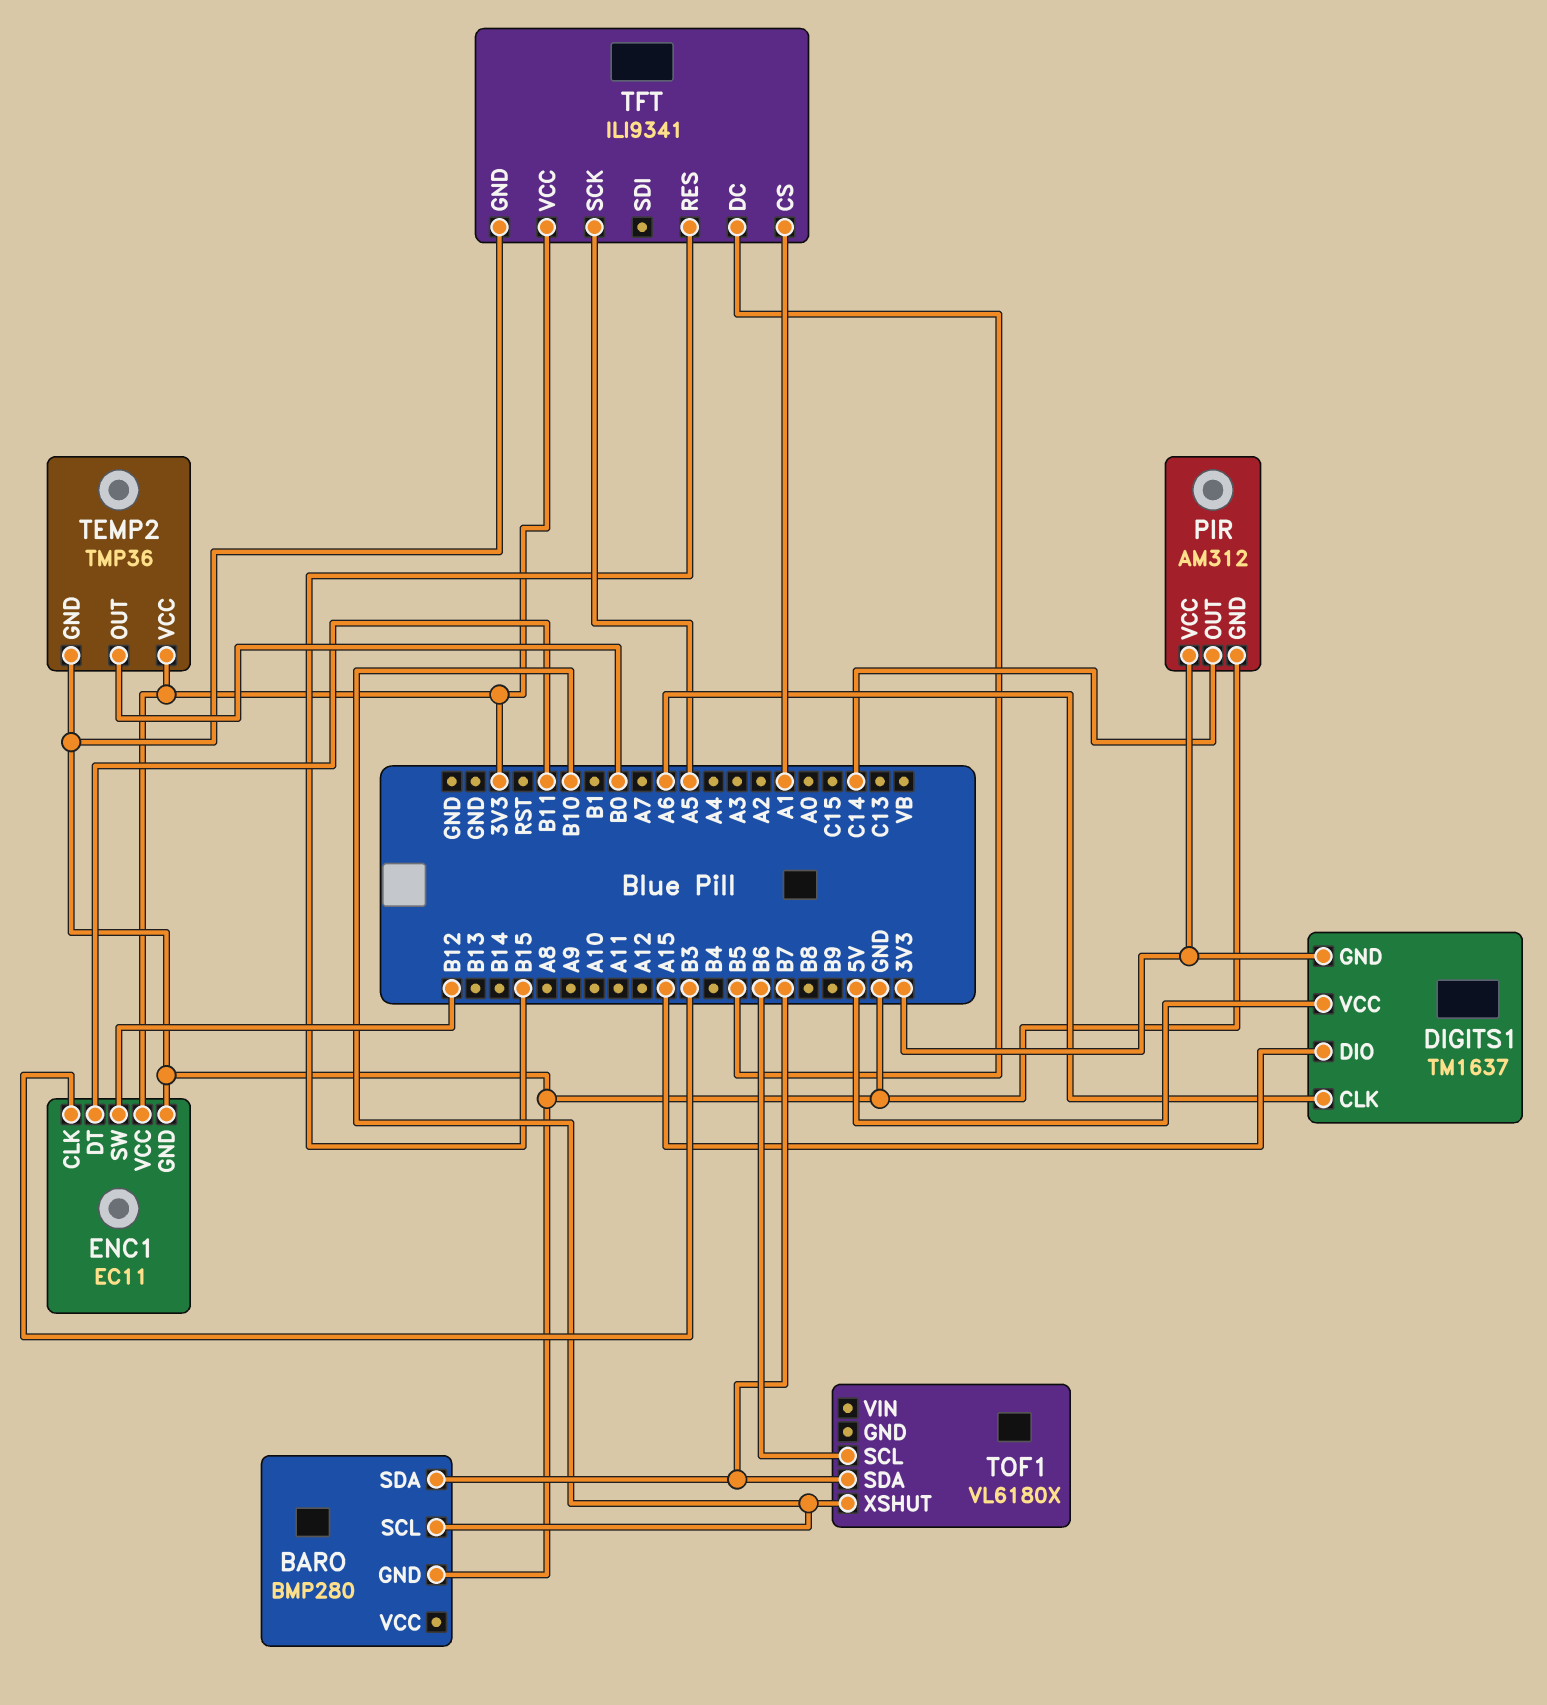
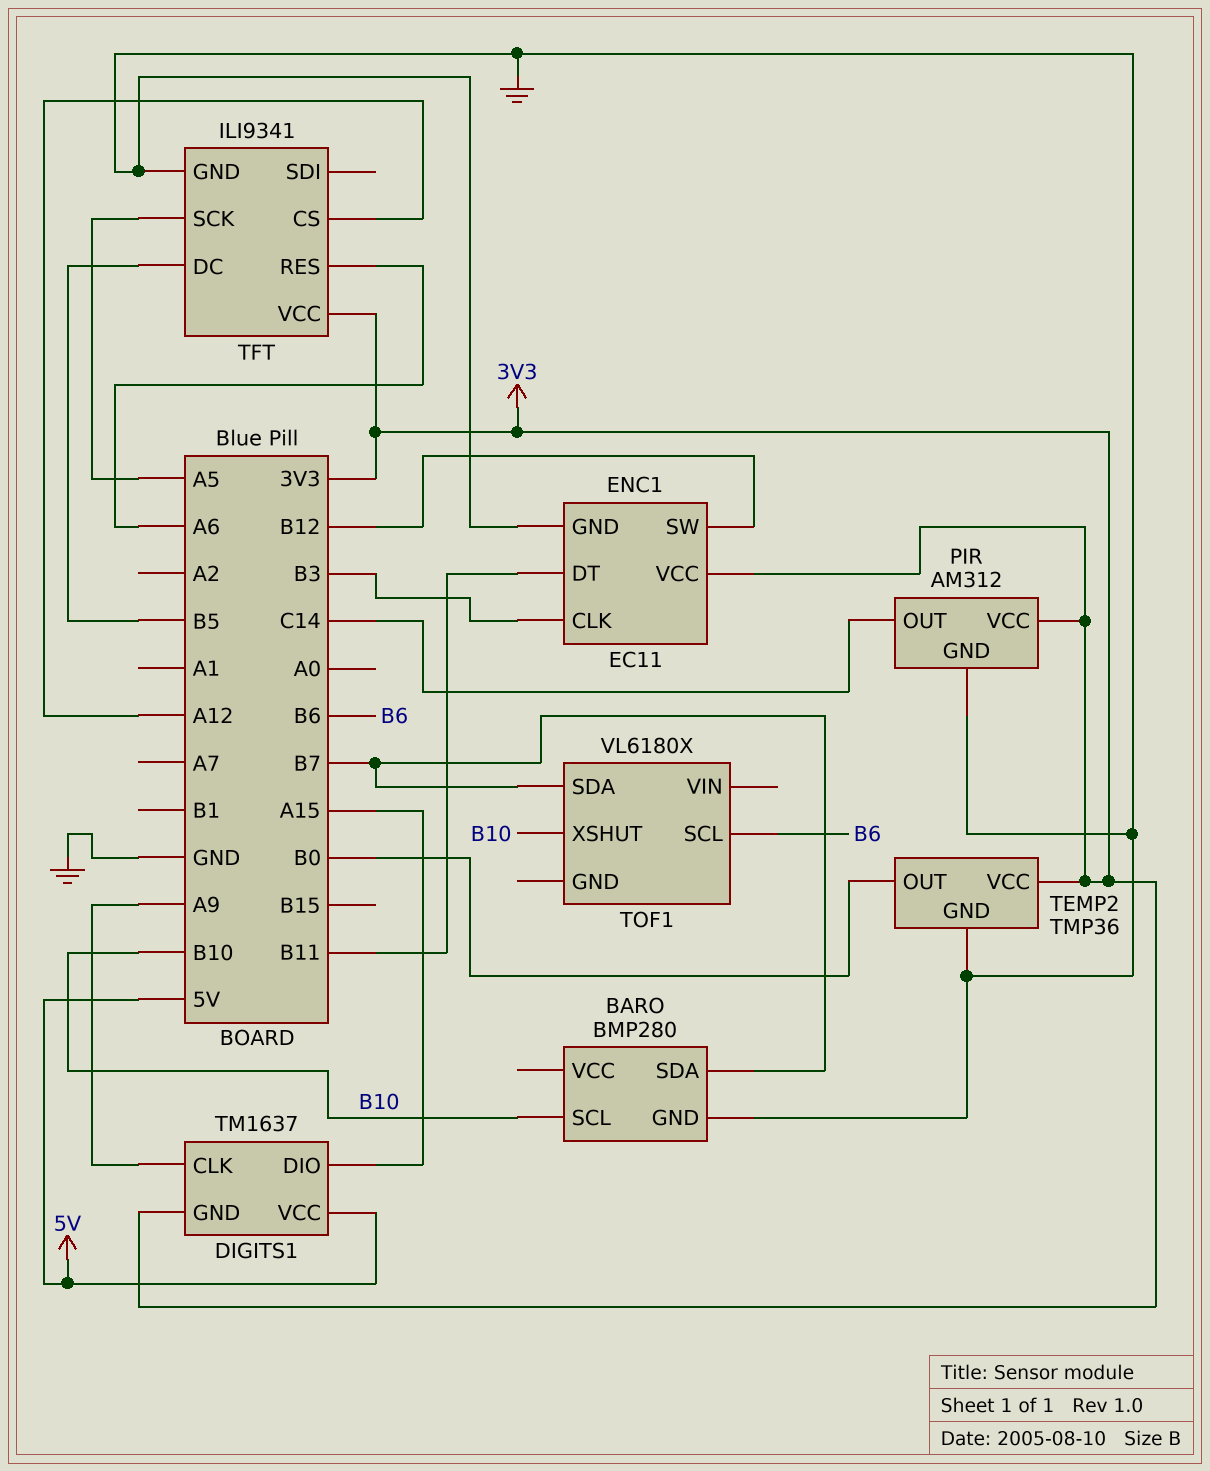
DIGITS1 pin CLK: A6 -> A9
TFT pin CS: A1 -> A12
TFT pin RES: B15 -> A6

